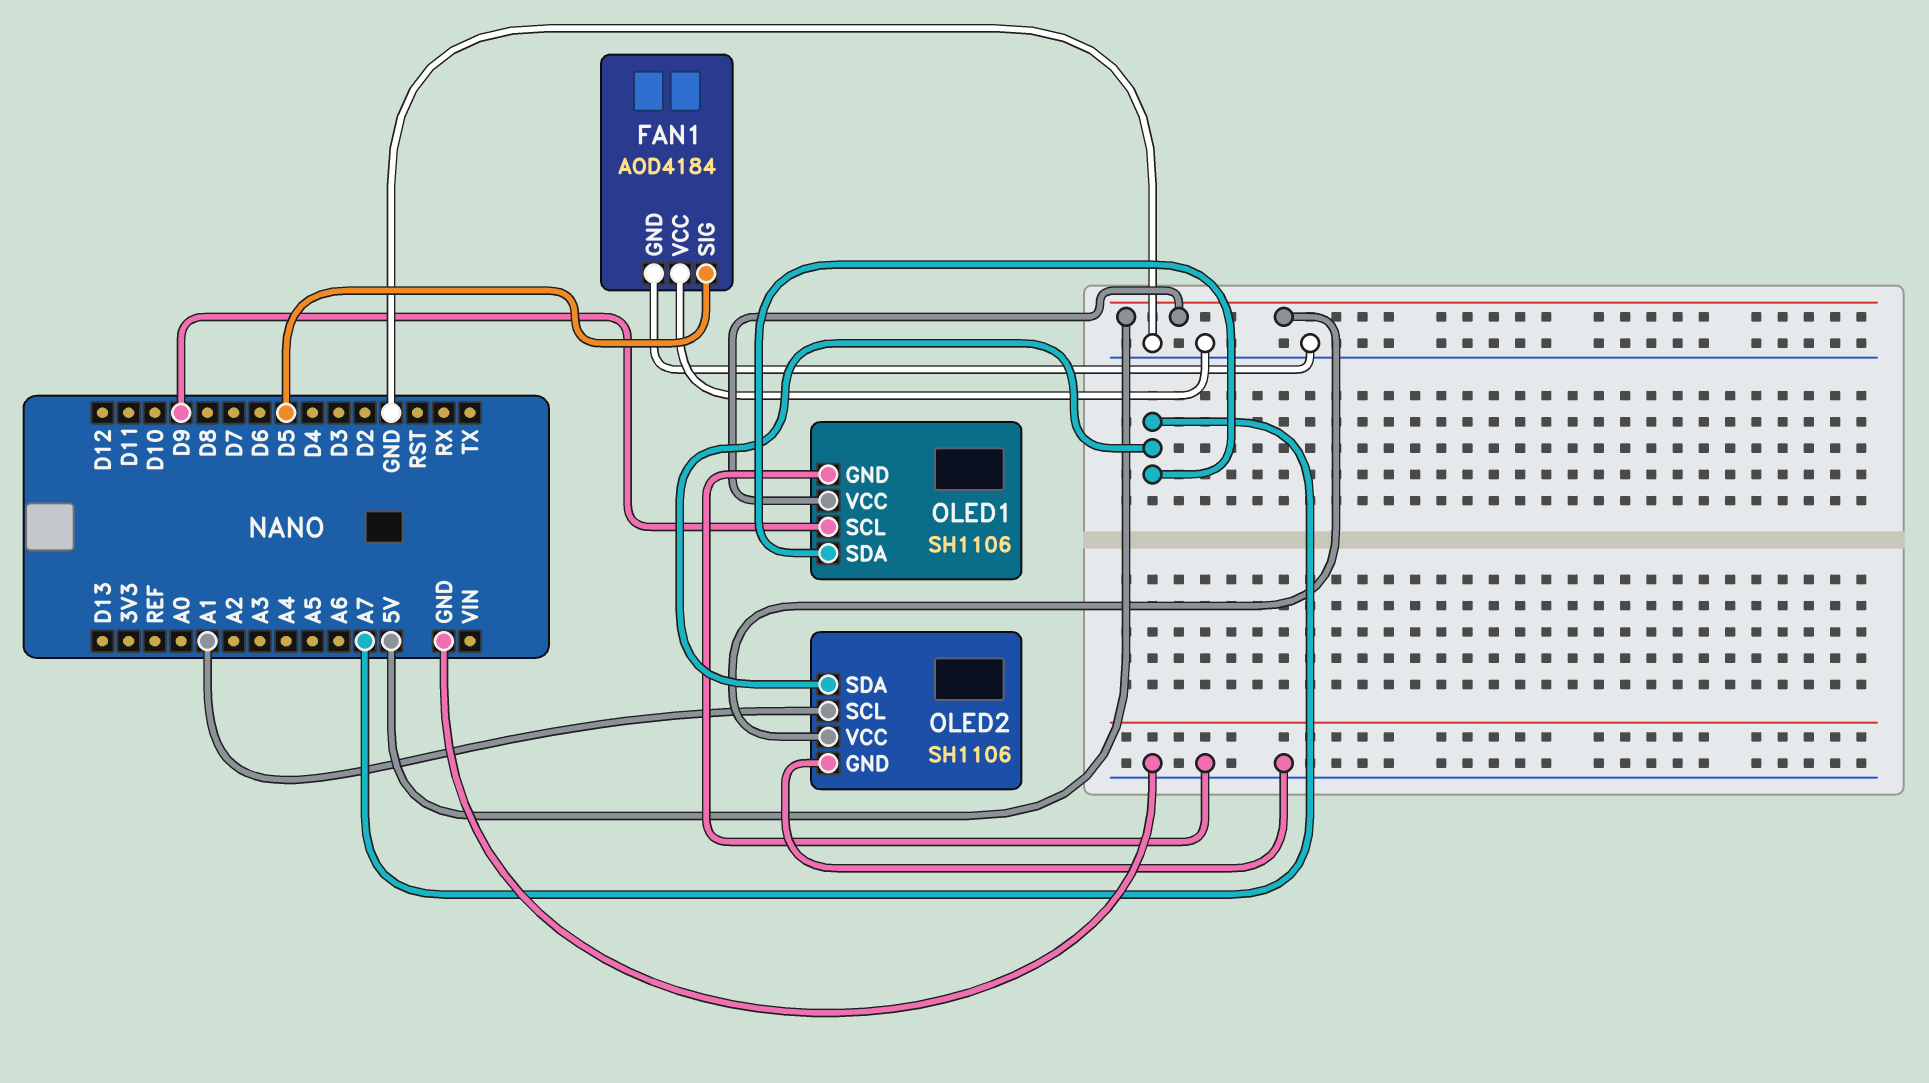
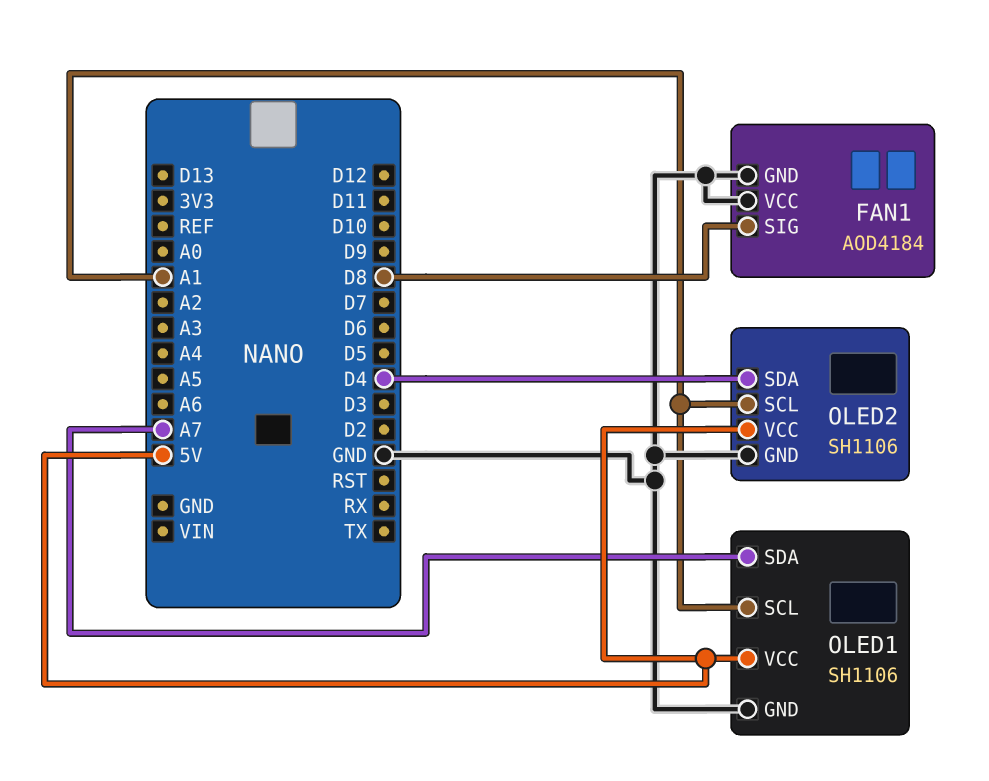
FAN1 pin SIG: D5 -> D8
OLED1 pin SCL: D9 -> A1
OLED2 pin SDA: A7 -> D4

